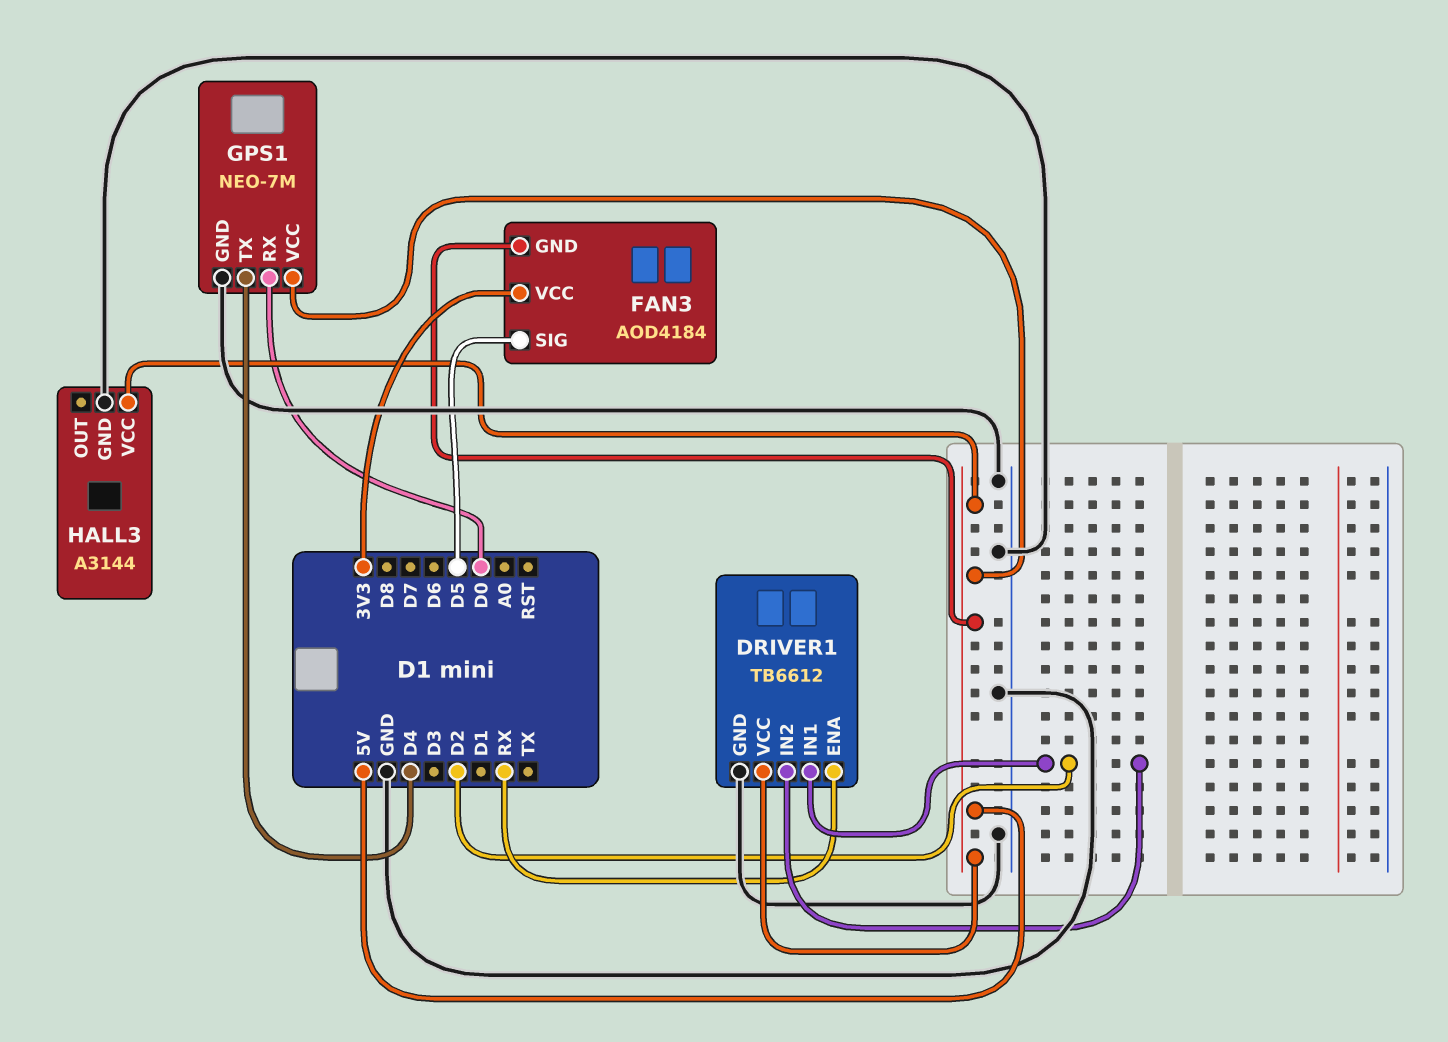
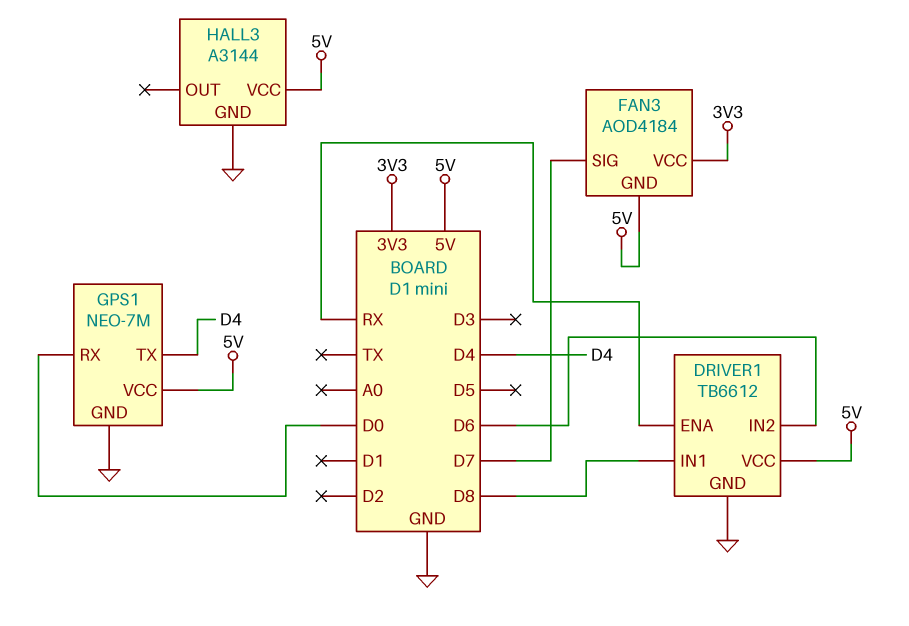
DRIVER1 pin IN1: D2 -> D8
DRIVER1 pin IN2: D2 -> D6
FAN3 pin SIG: D5 -> D7

